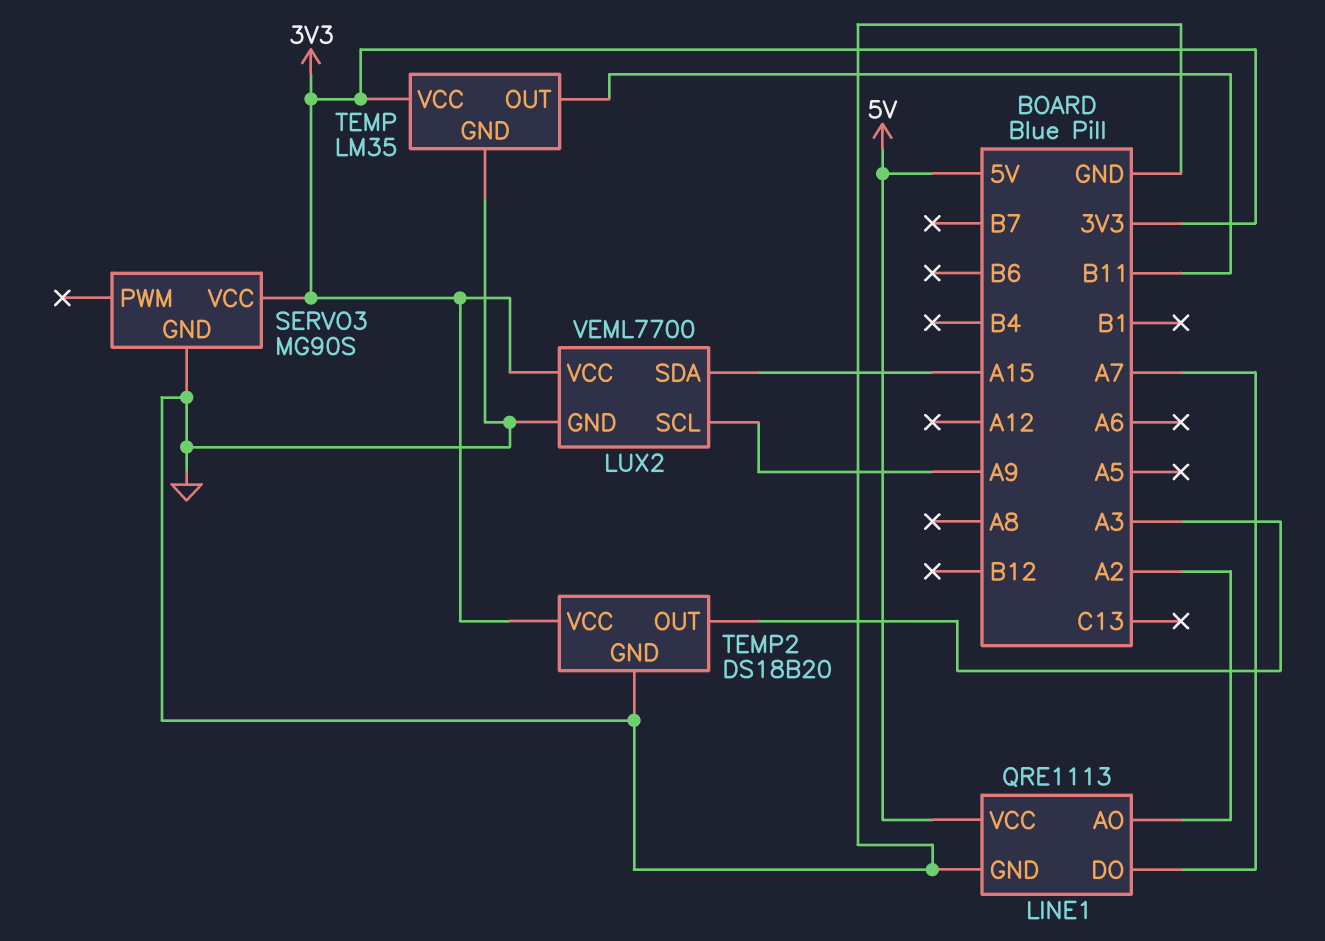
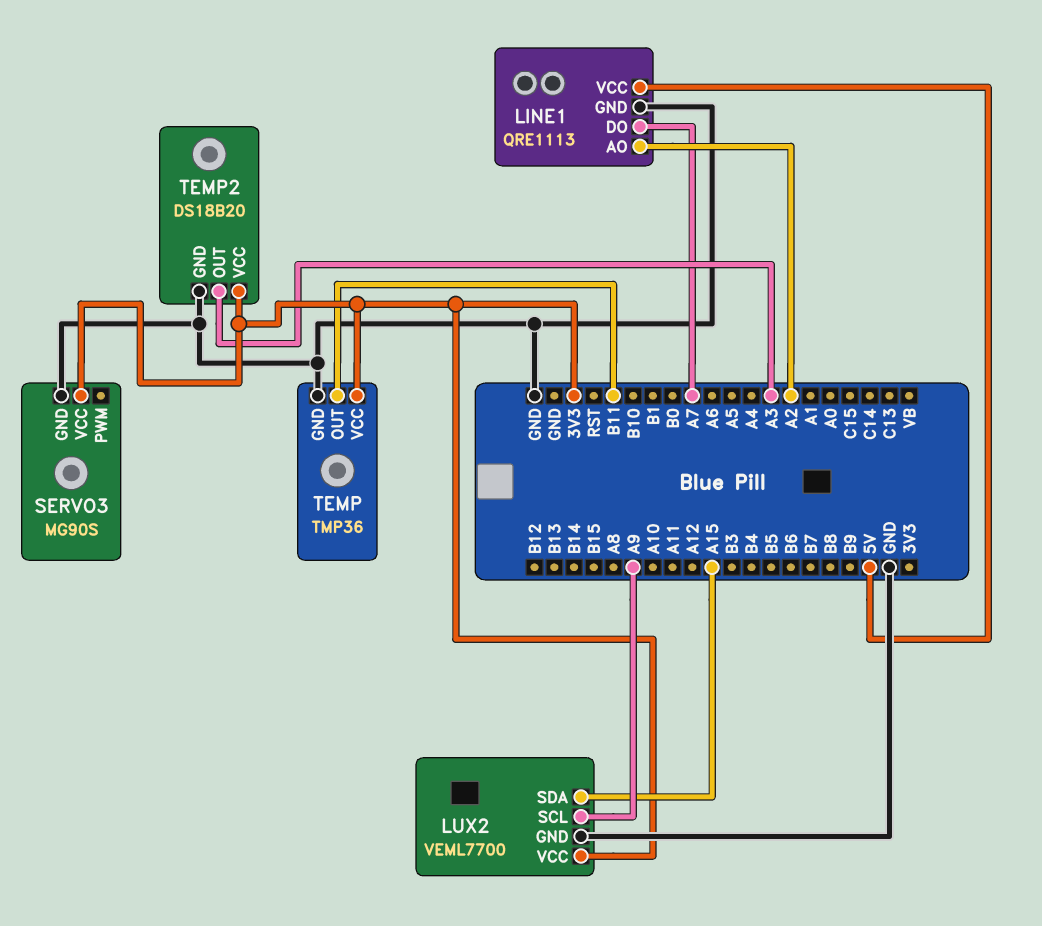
TEMP: LM35 -> TMP36

